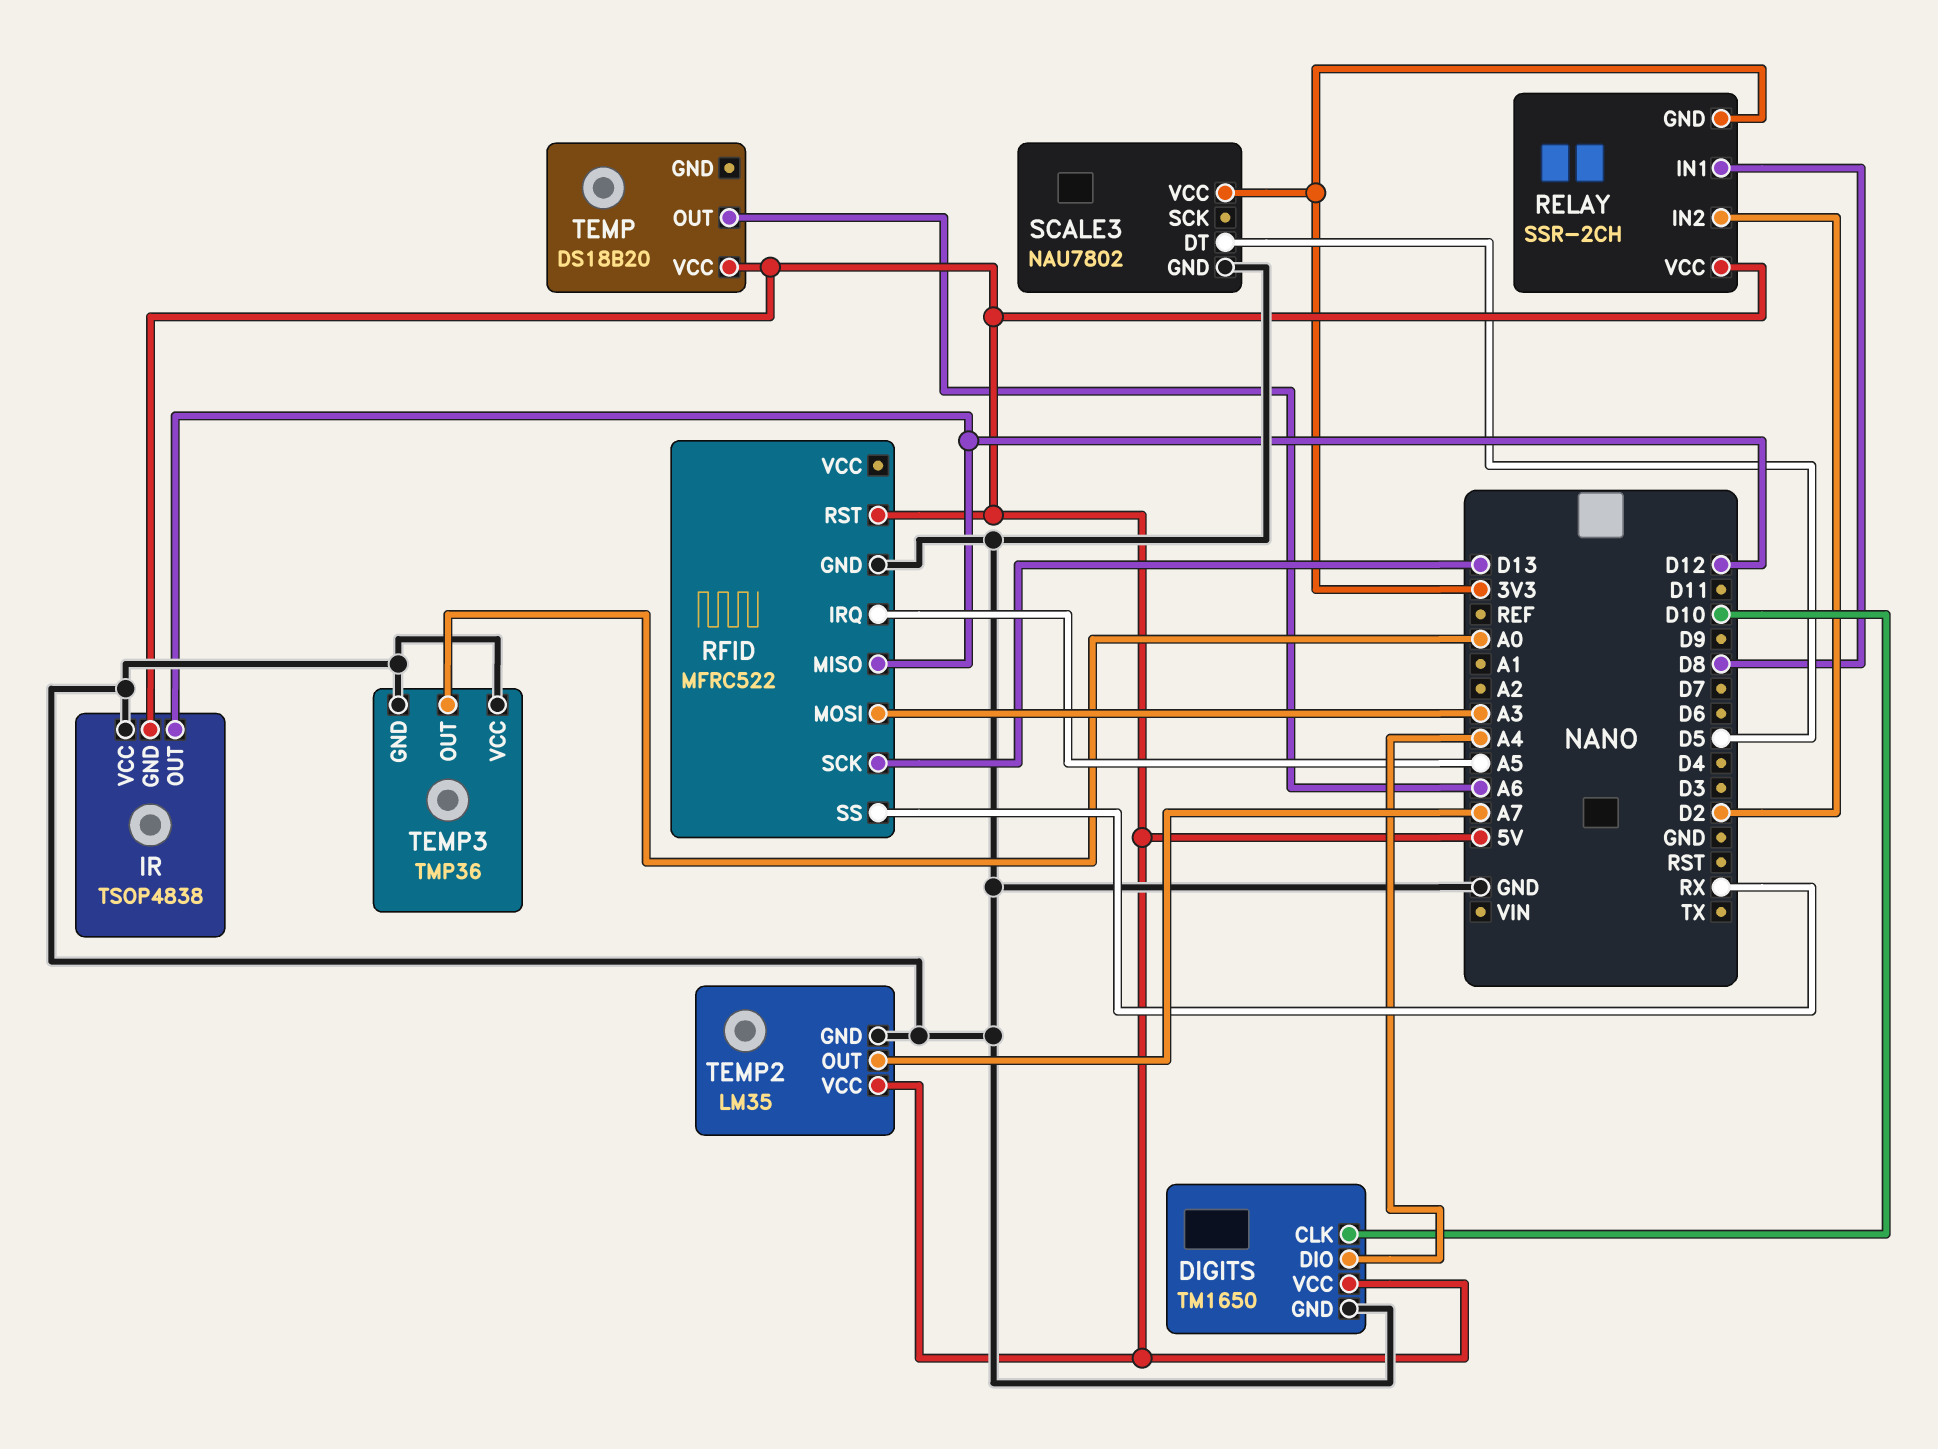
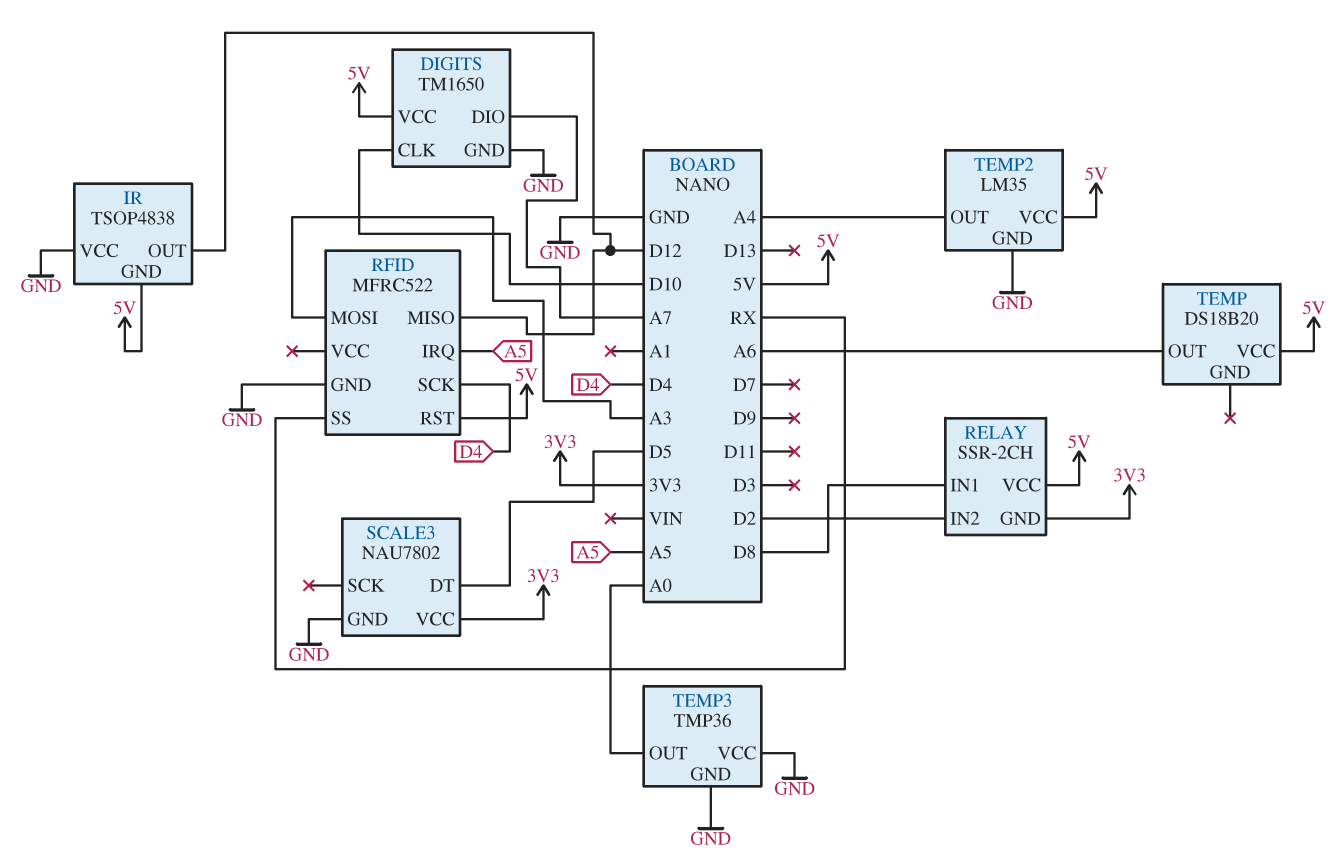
DIGITS pin DIO: A4 -> A7
RFID pin SCK: D13 -> D4
TEMP2 pin OUT: A7 -> A4

